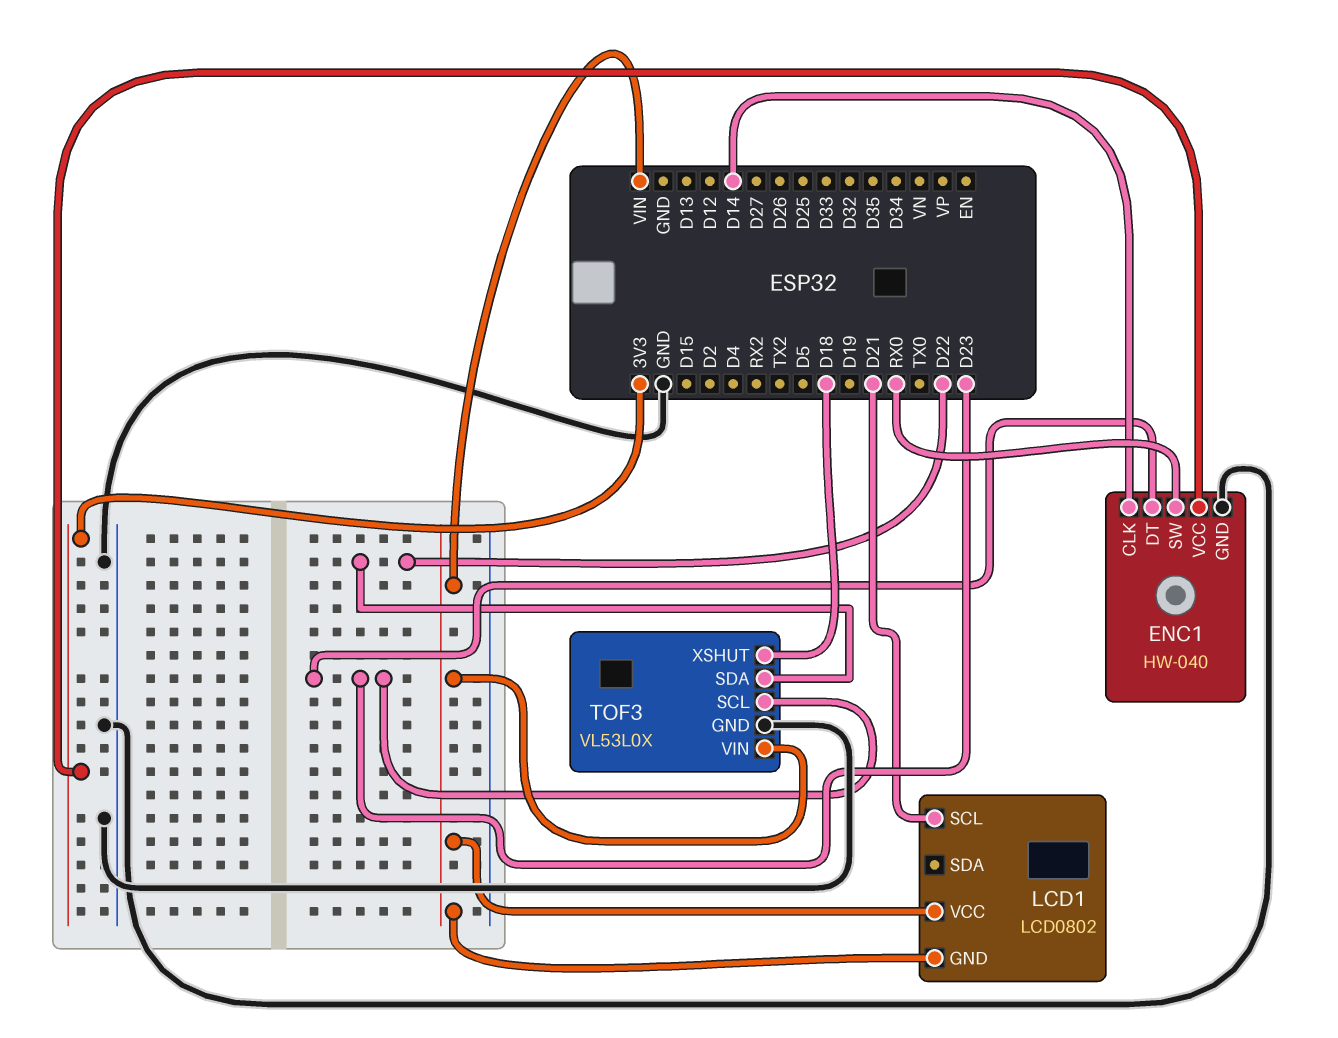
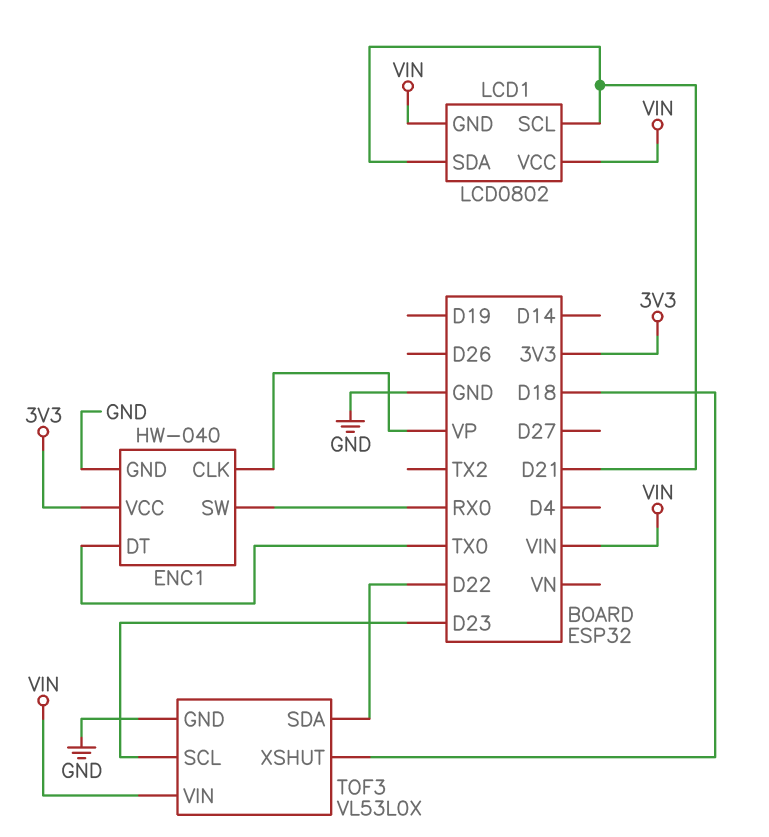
ENC1 pin CLK: D14 -> VP
ENC1 pin DT: D23 -> TX0
LCD1 pin SDA: none -> D21

